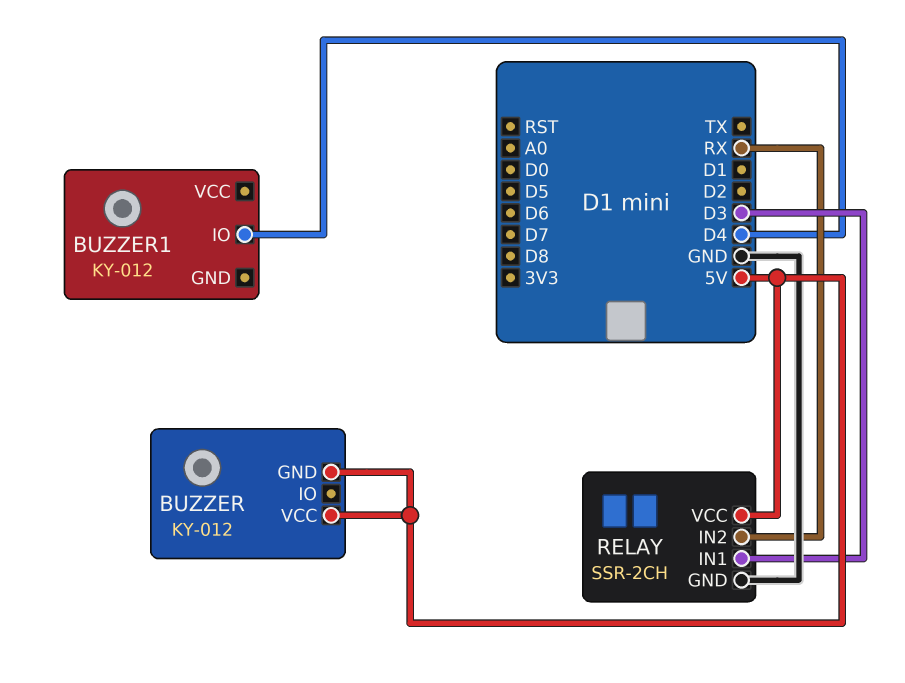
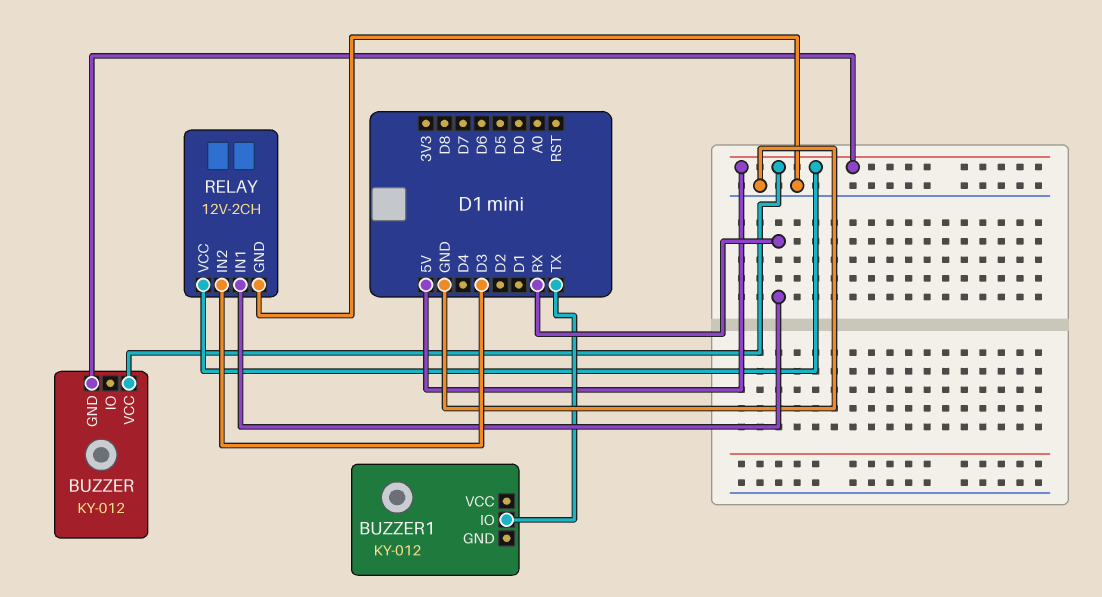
BUZZER1 pin IO: D4 -> TX
RELAY: SSR-2CH -> 12V-2CH
RELAY pin IN1: D3 -> RX
RELAY pin IN2: RX -> D3

